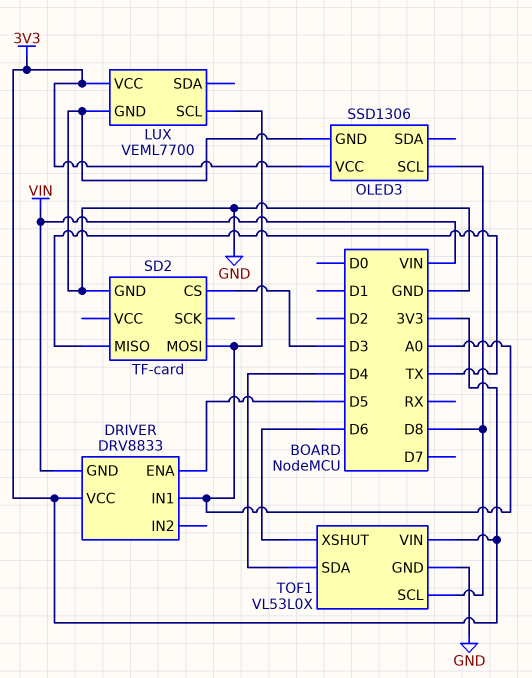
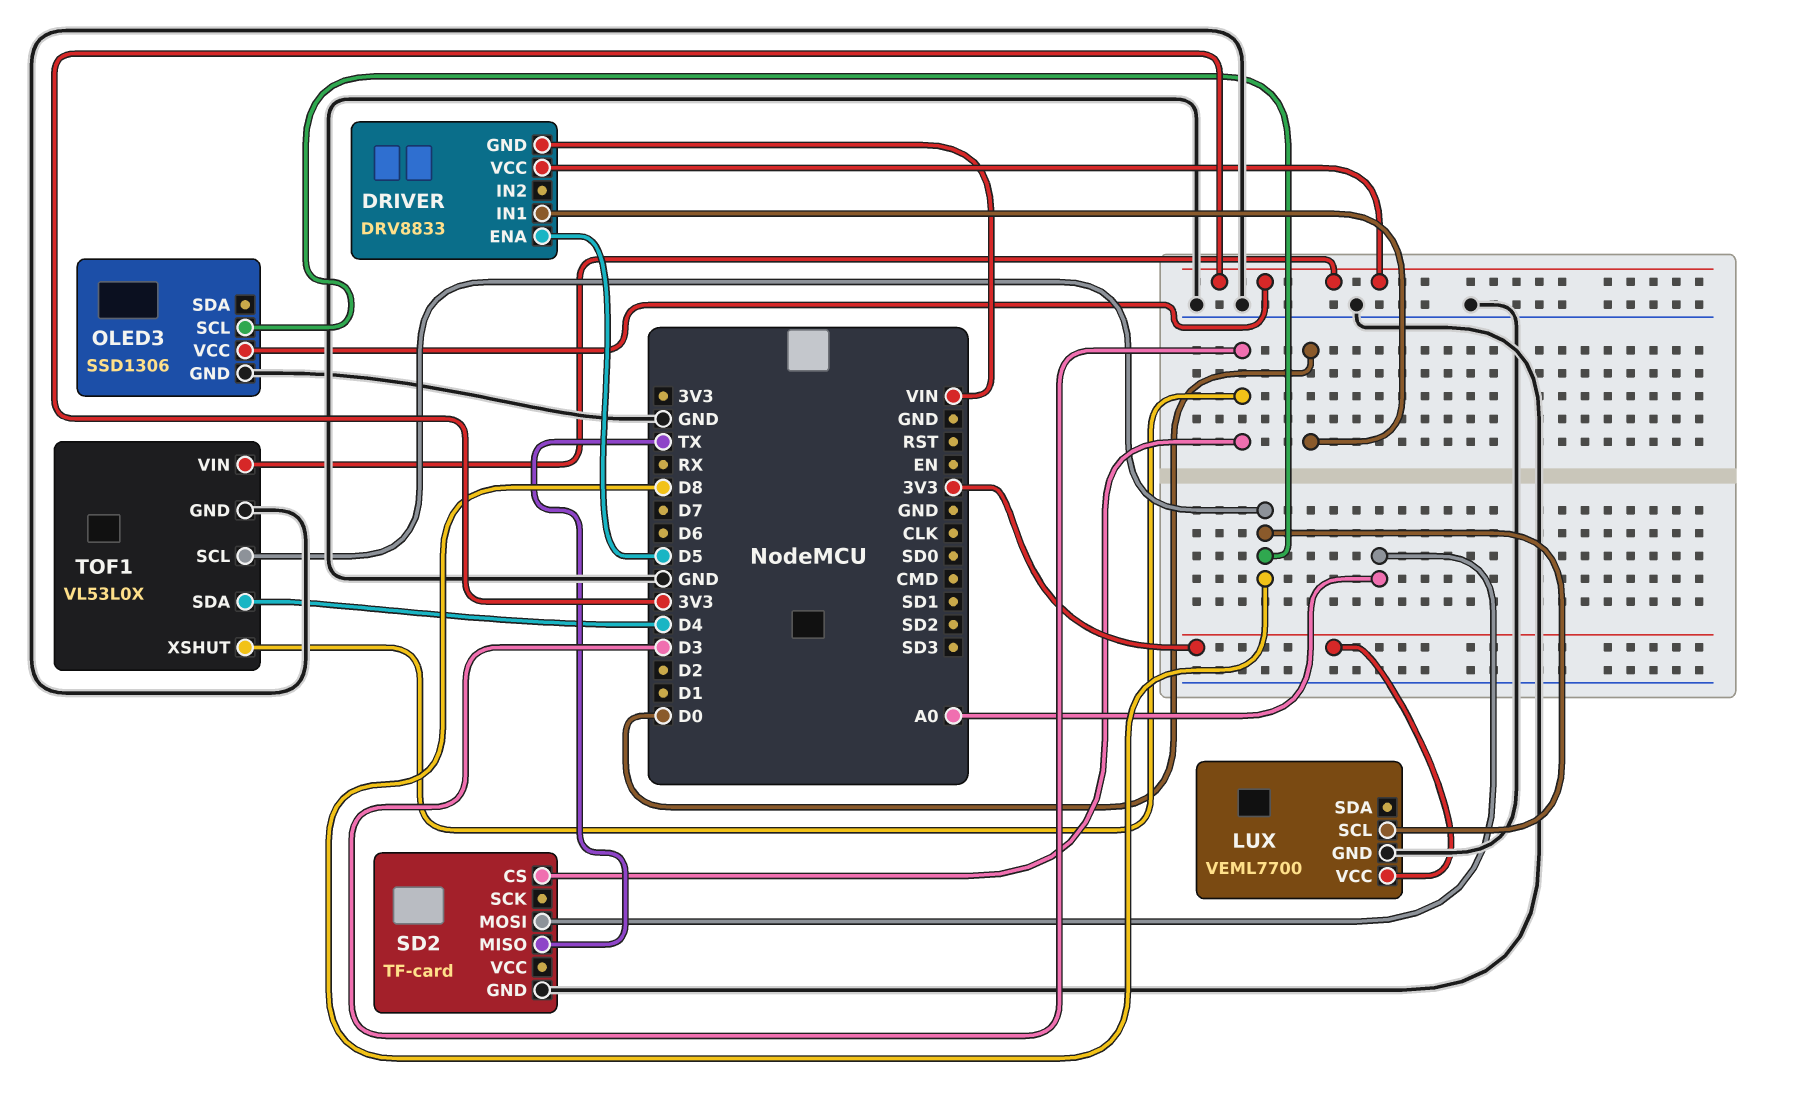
DRIVER pin IN1: A0 -> D0
LUX pin SCL: A0 -> D8
TOF1 pin XSHUT: D6 -> D3

